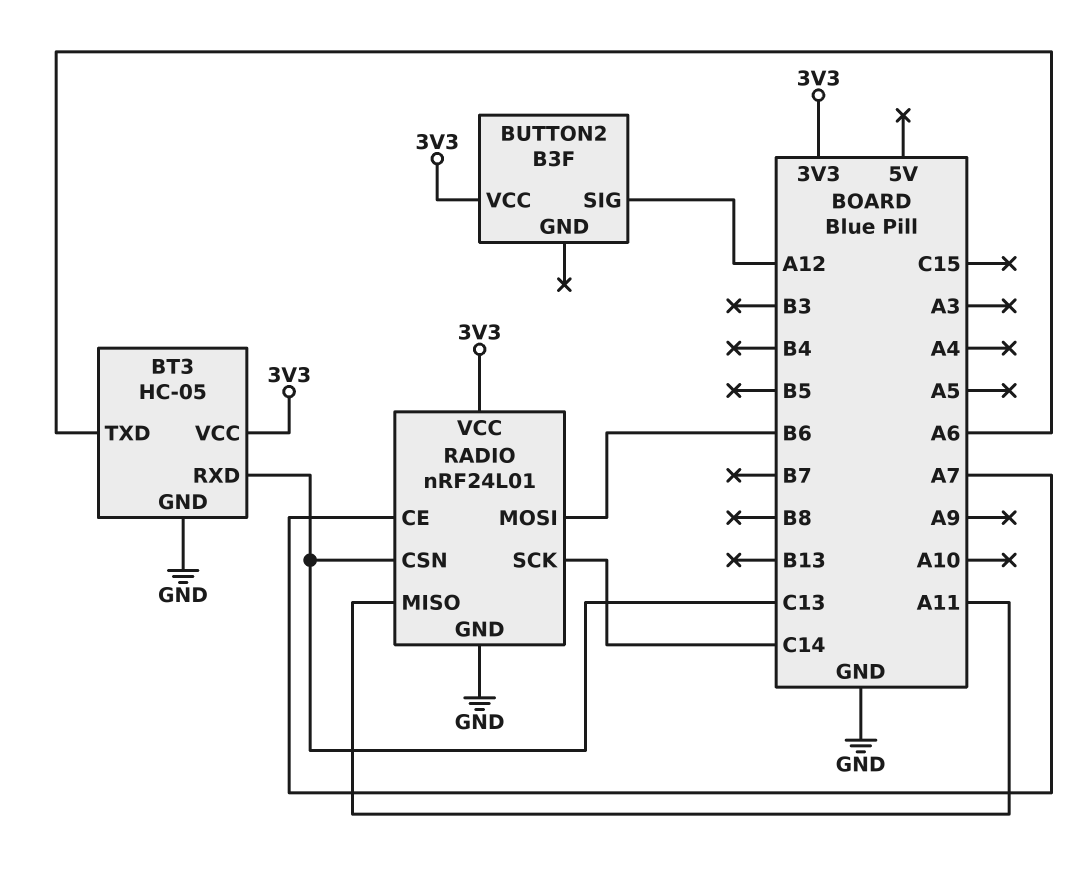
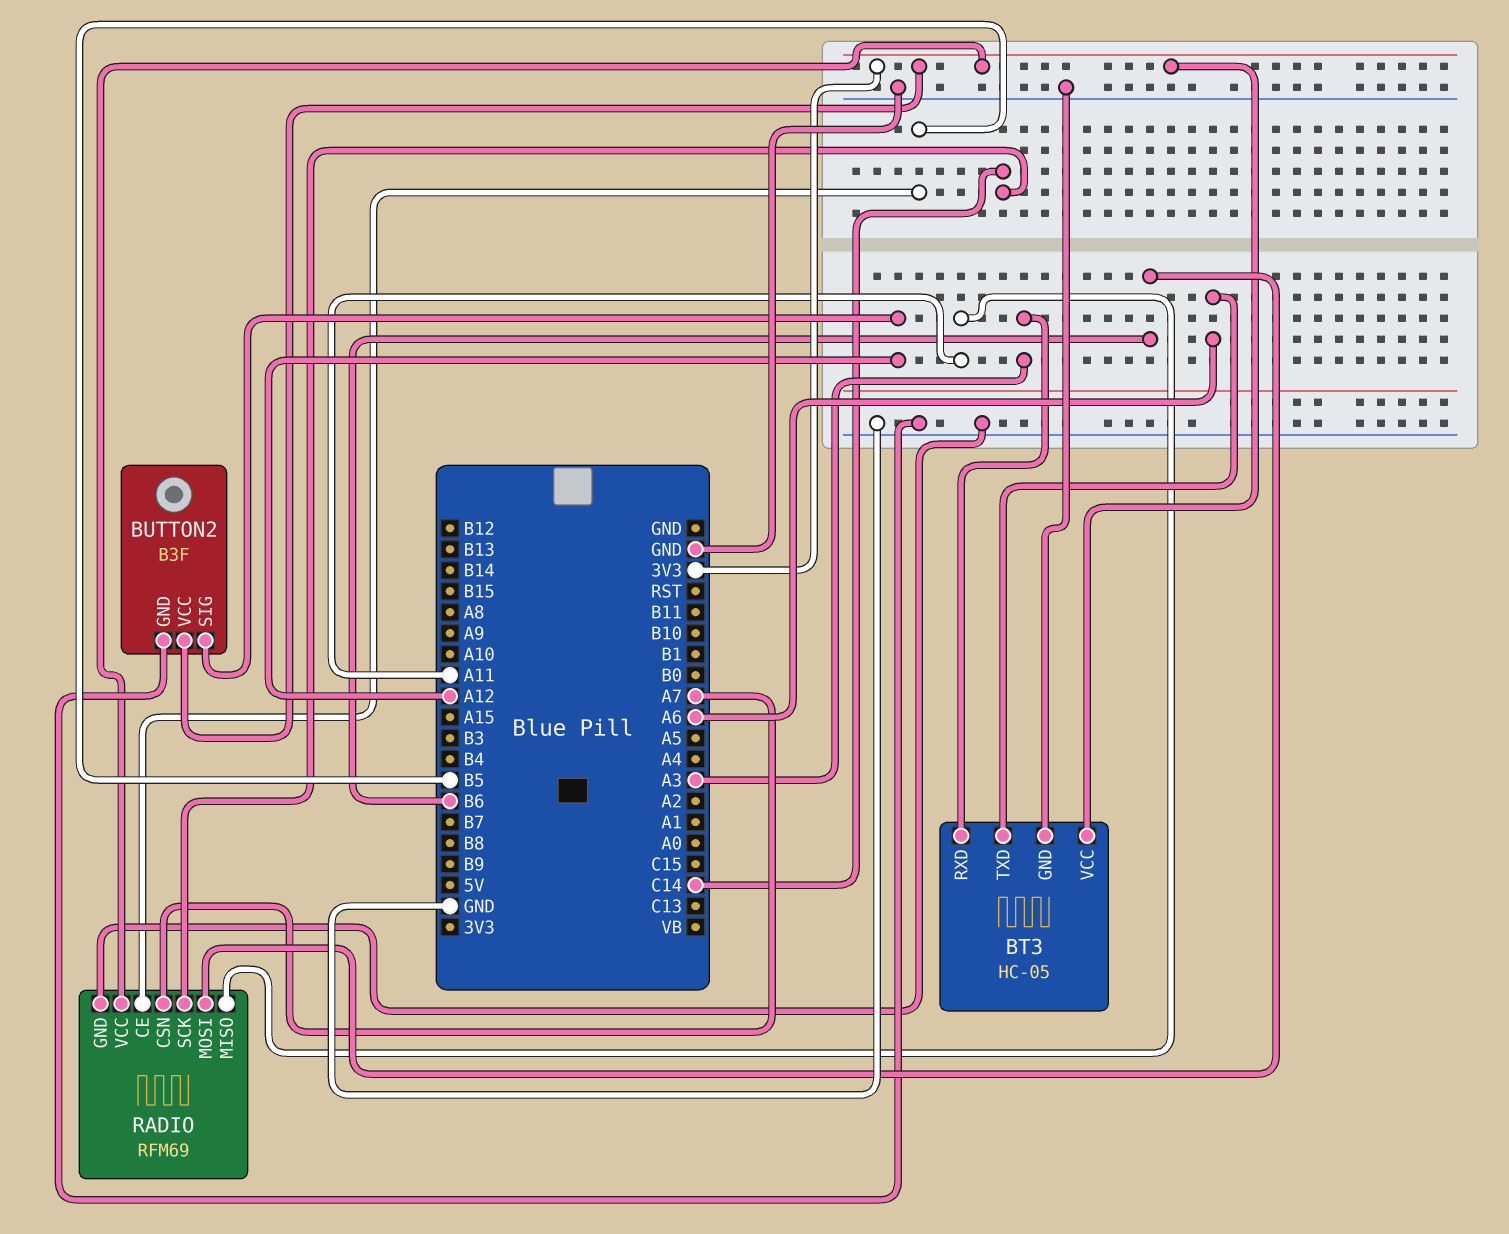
BT3 pin RXD: C13 -> A3
BUTTON2 pin GND: none -> GND
RADIO: nRF24L01 -> RFM69
RADIO pin CE: A7 -> B5
RADIO pin CSN: C13 -> A7

